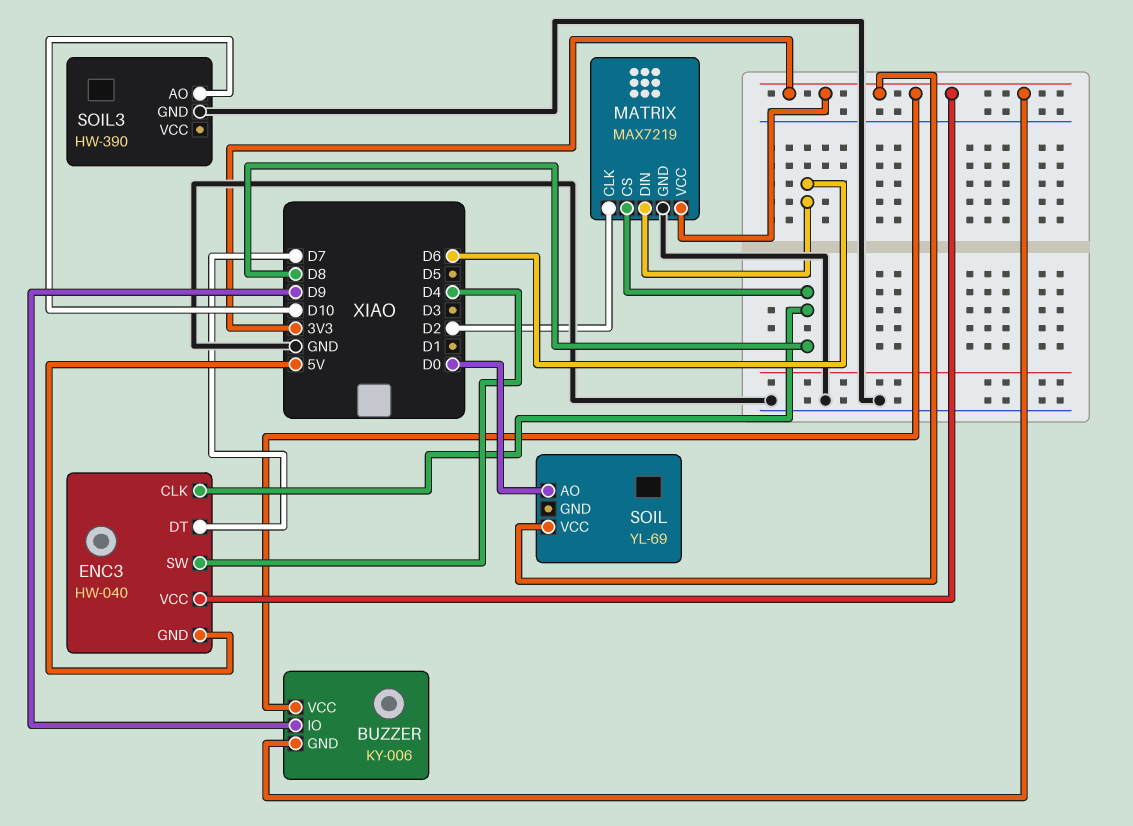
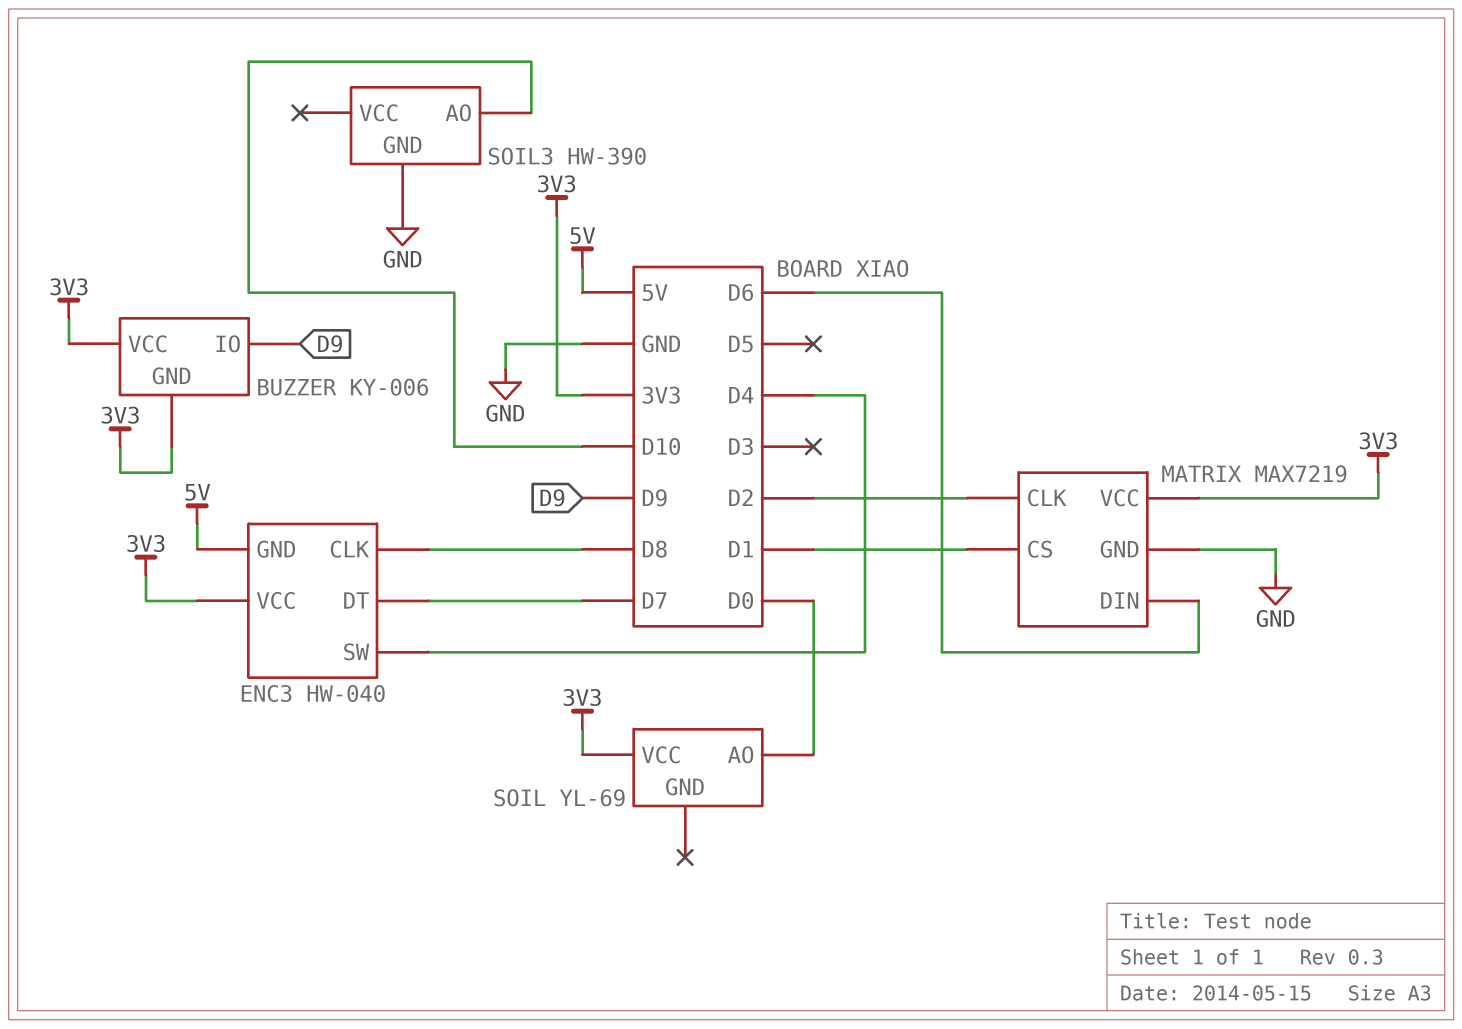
MATRIX pin CS: D8 -> D1

